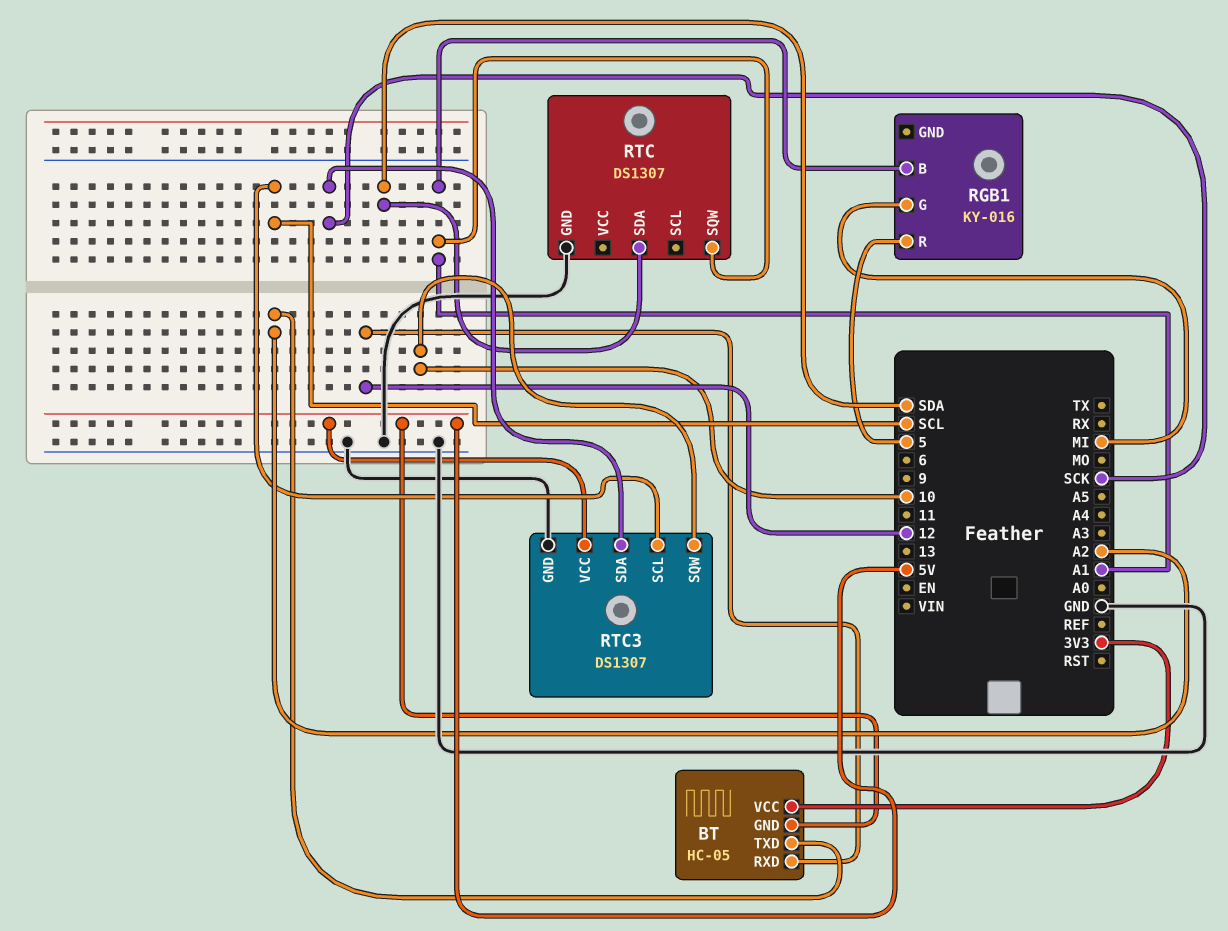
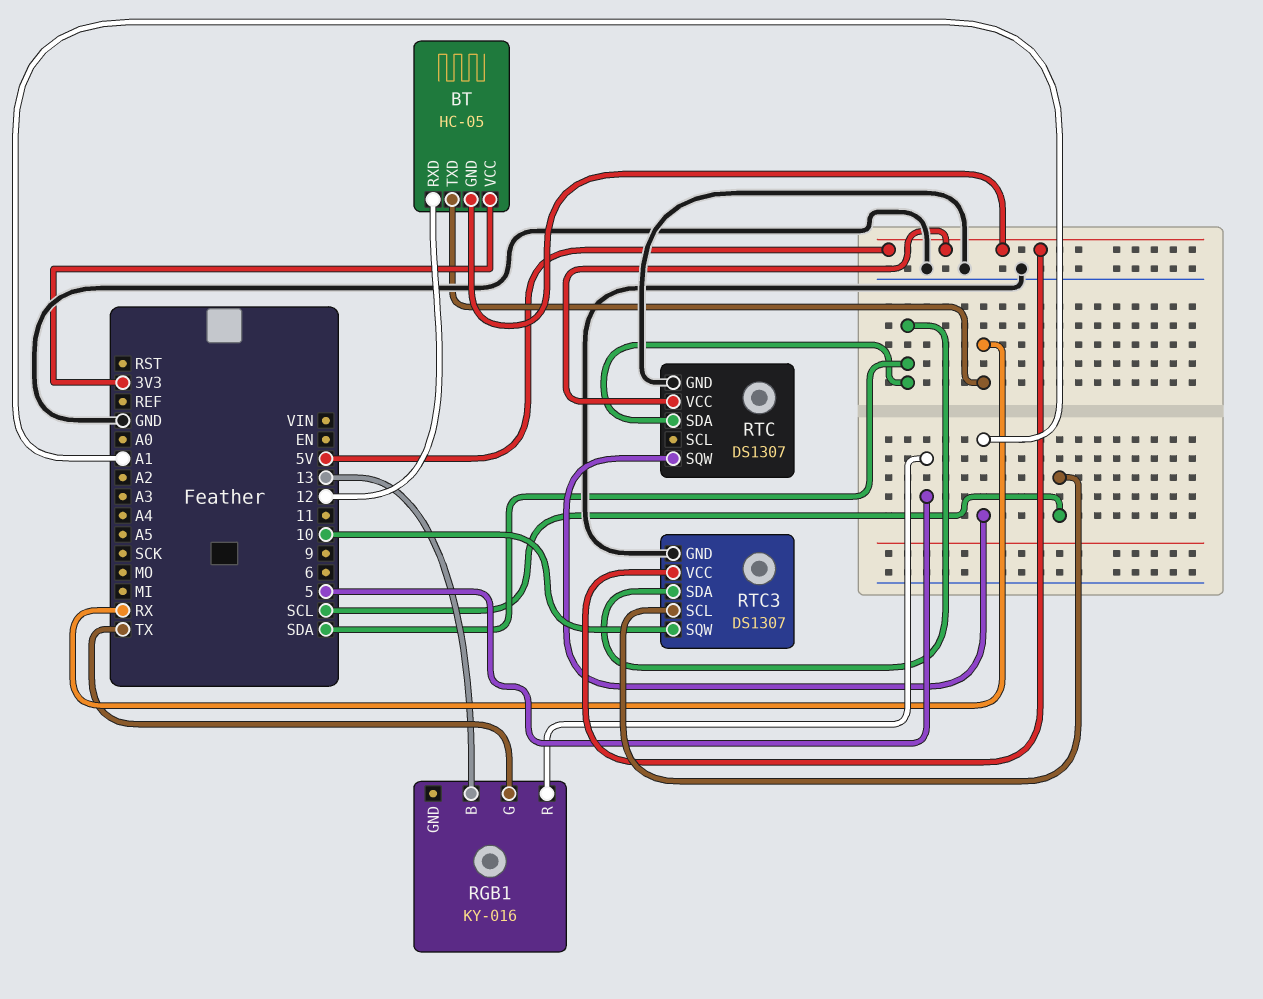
BT pin TXD: A2 -> RX
RGB1 pin B: A1 -> 13
RGB1 pin G: MI -> TX
RTC pin VCC: none -> 5V
RTC3 pin SDA: SCK -> SDA

